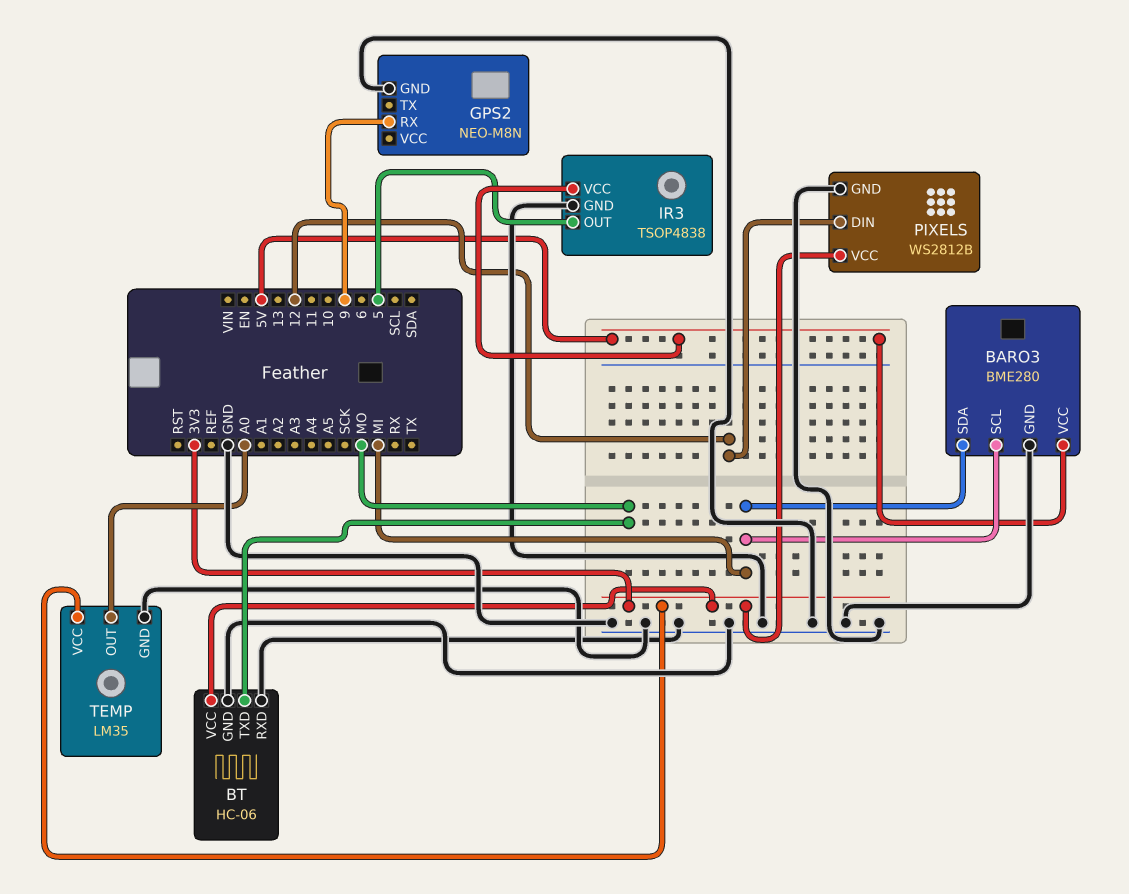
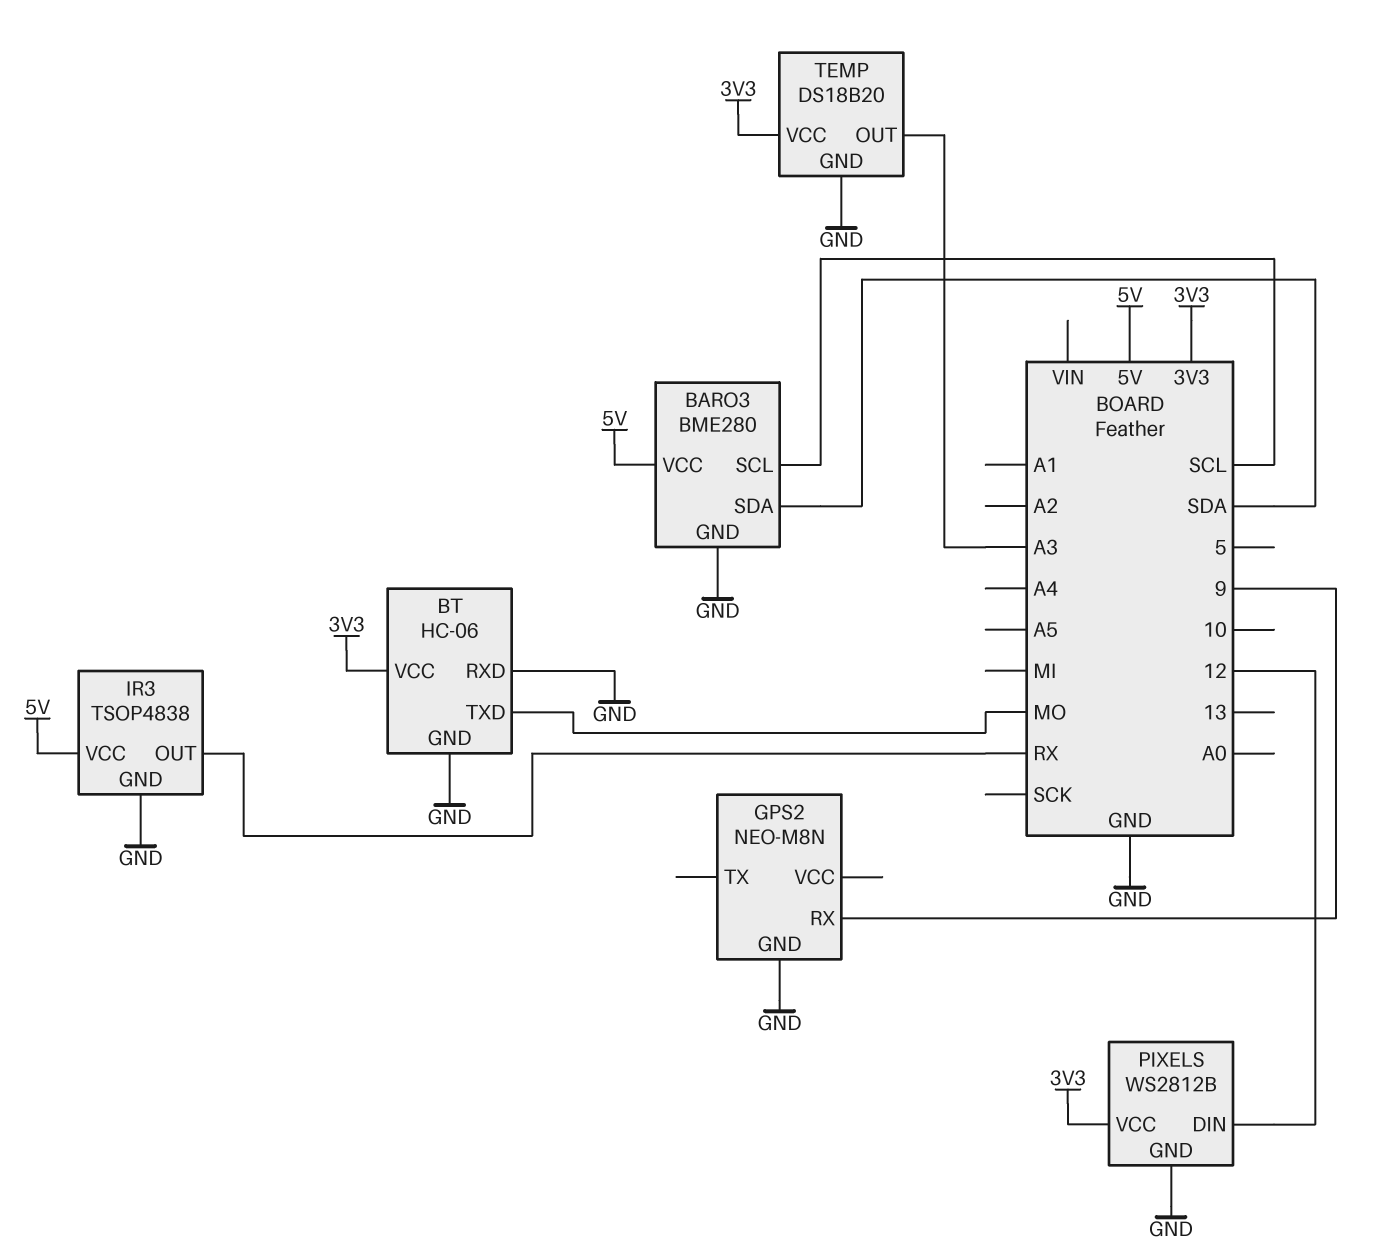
BARO3 pin SCL: MI -> SCL
BARO3 pin SDA: MI -> SDA
IR3 pin OUT: 5 -> RX
TEMP: LM35 -> DS18B20
TEMP pin OUT: A0 -> A3

